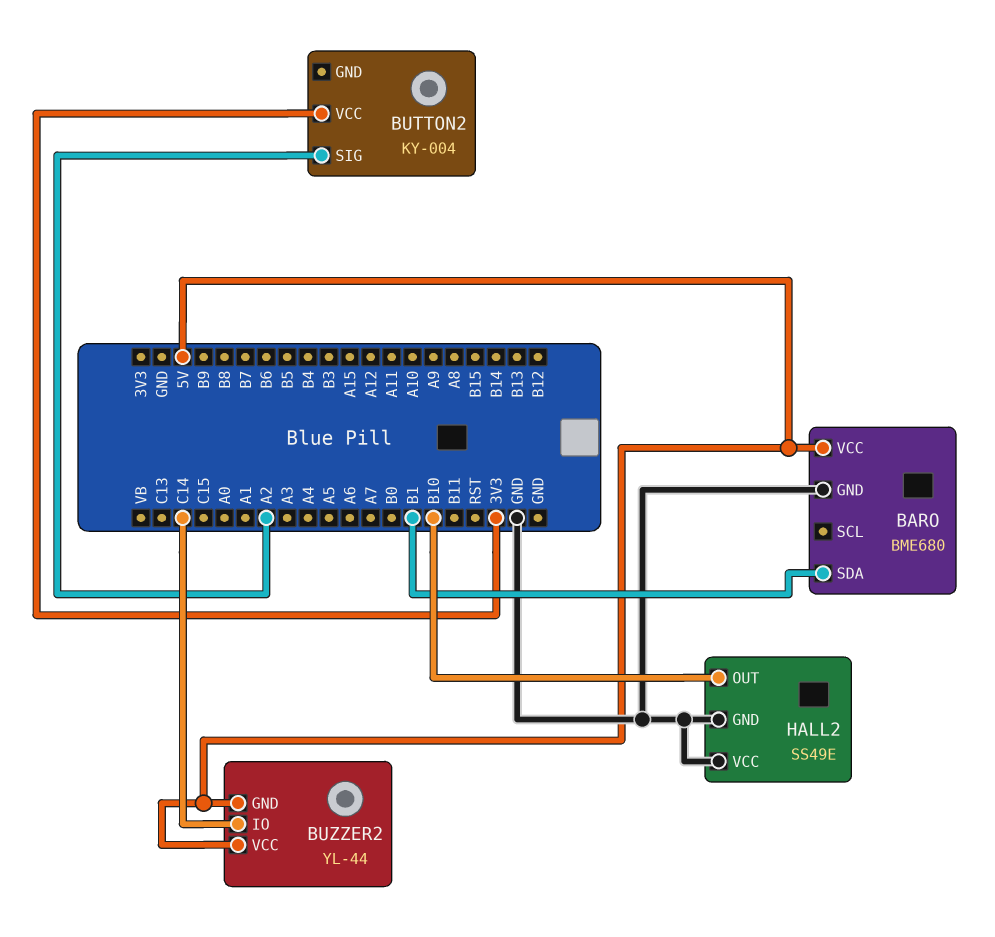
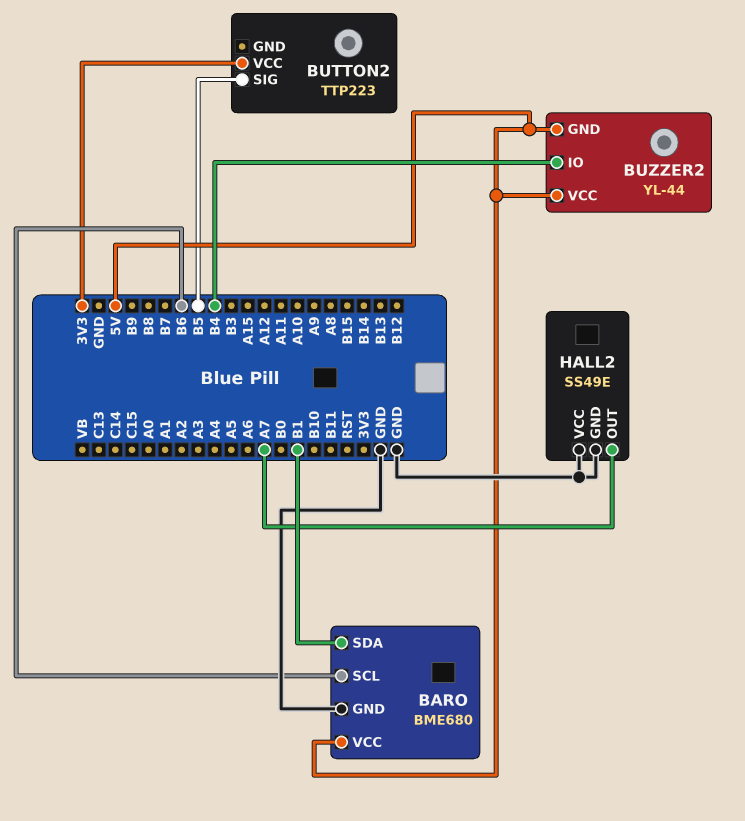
BARO pin SCL: none -> B6
BUTTON2: KY-004 -> TTP223
BUTTON2 pin SIG: A2 -> B5
BUZZER2 pin IO: C14 -> B4
HALL2 pin OUT: B10 -> A7

